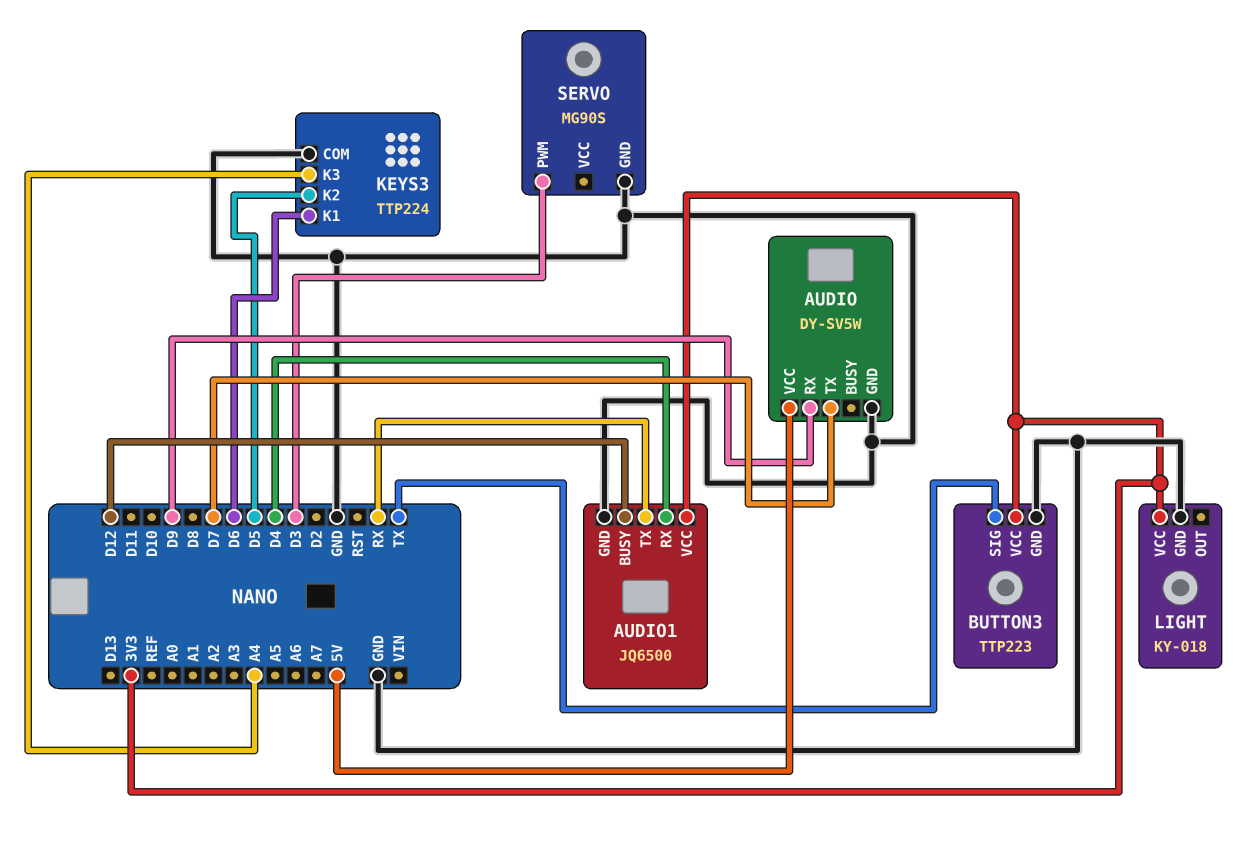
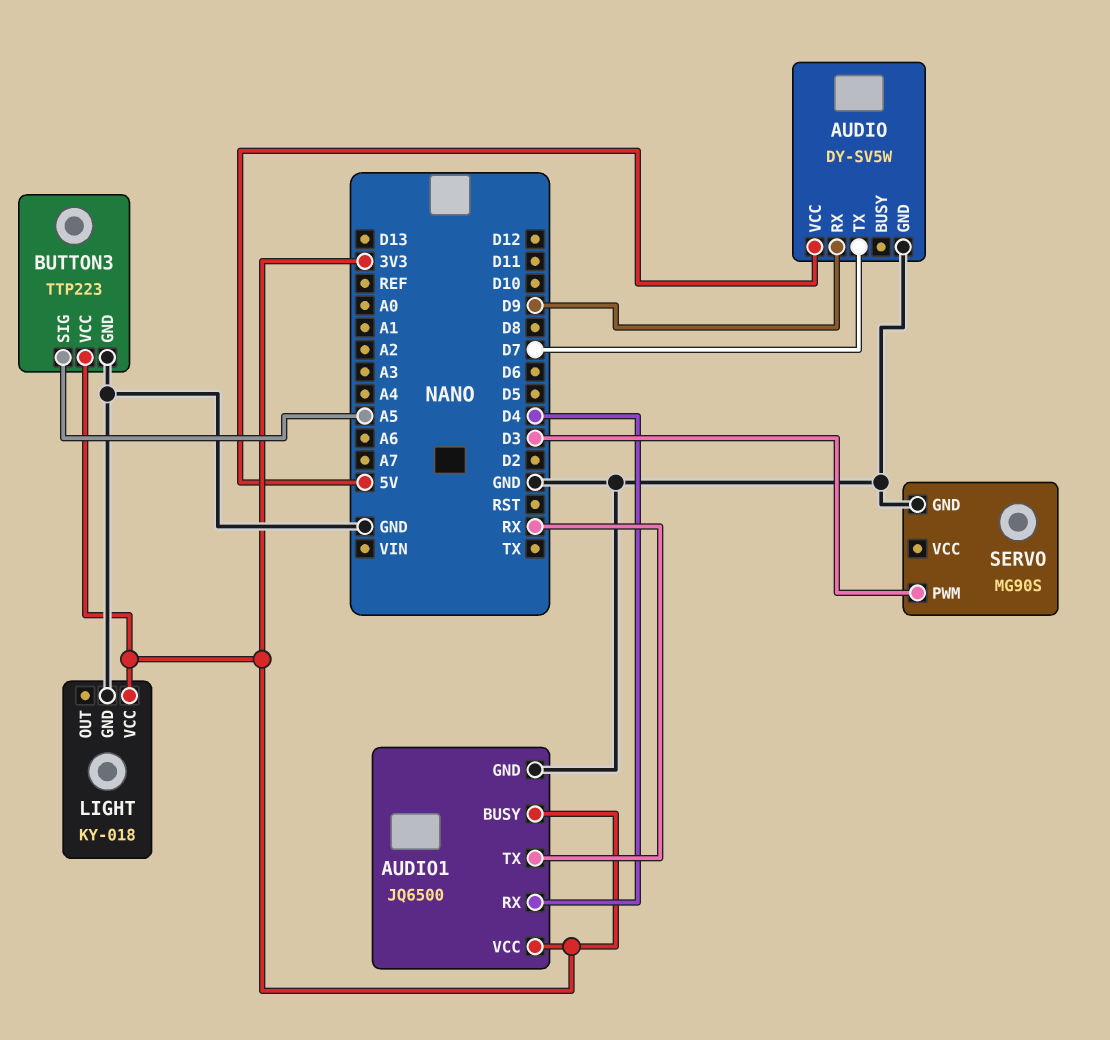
AUDIO1 pin BUSY: D12 -> 3V3
BUTTON3 pin SIG: TX -> A5
KEYS3: TTP224 -> none
KEYS3 pin COM: GND -> none
KEYS3 pin K1: D6 -> none
KEYS3 pin K2: D5 -> none
KEYS3 pin K3: A4 -> none

